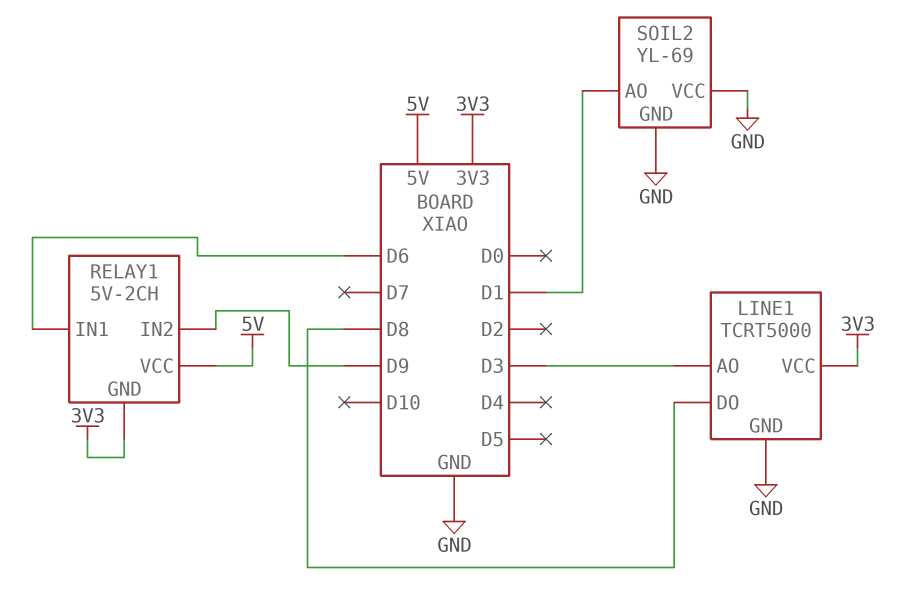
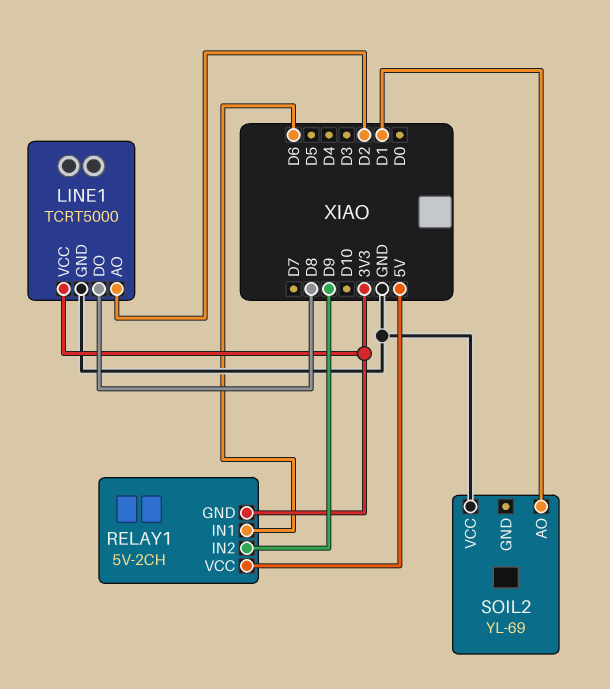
LINE1 pin AO: D3 -> D2
SOIL2 pin GND: GND -> none

